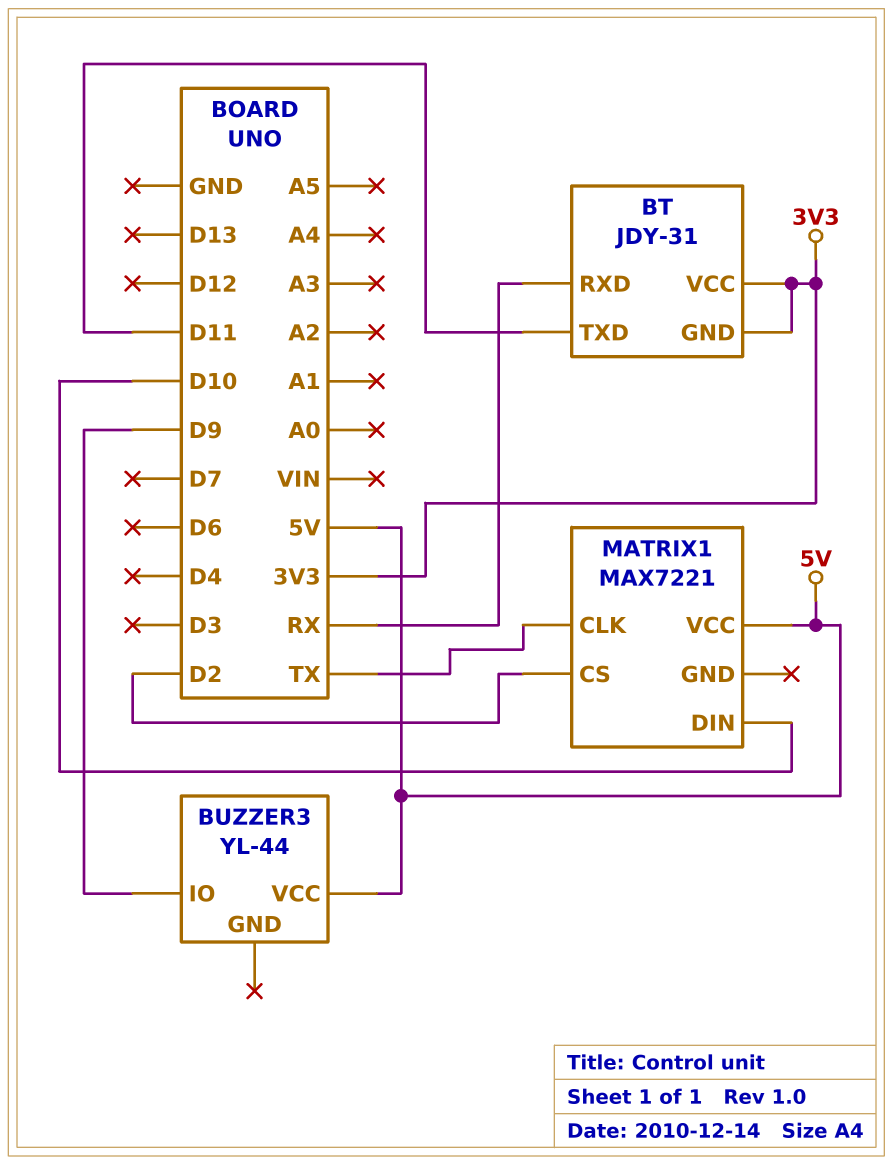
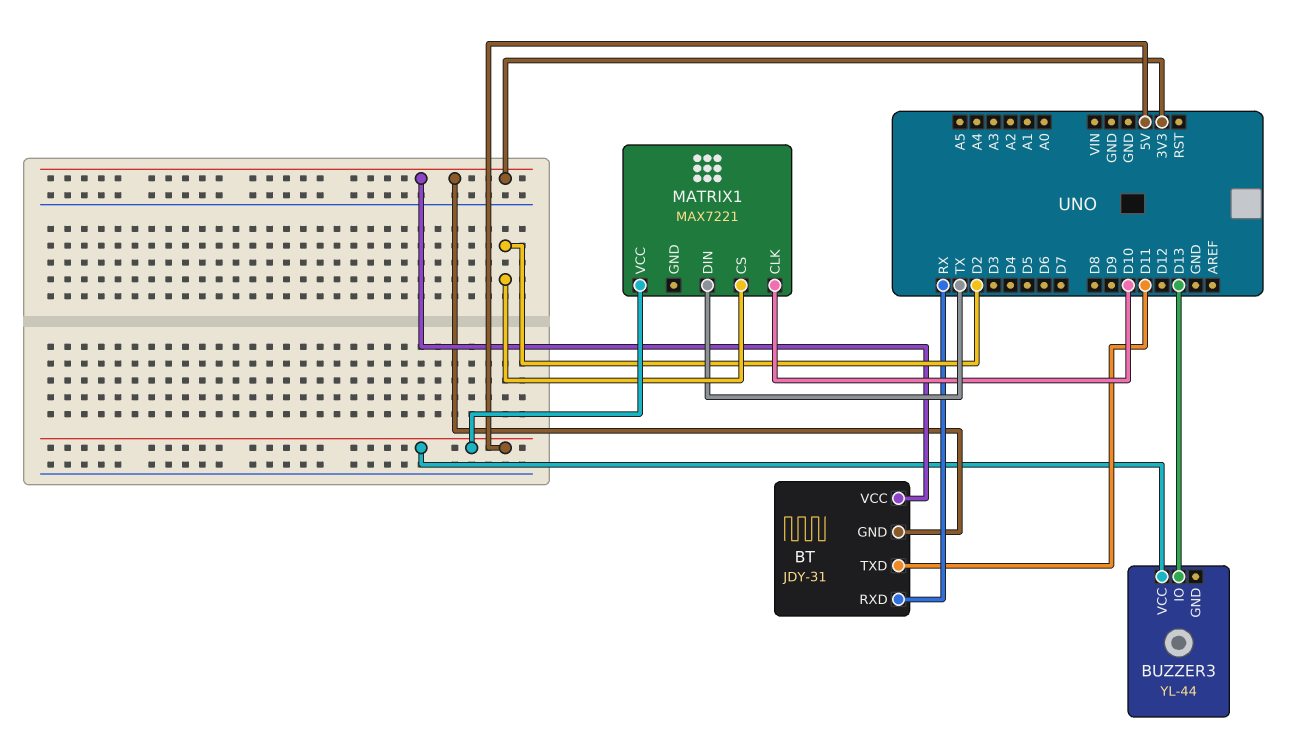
BUZZER3 pin IO: D9 -> D13
MATRIX1 pin CLK: TX -> D10
MATRIX1 pin DIN: D10 -> TX

